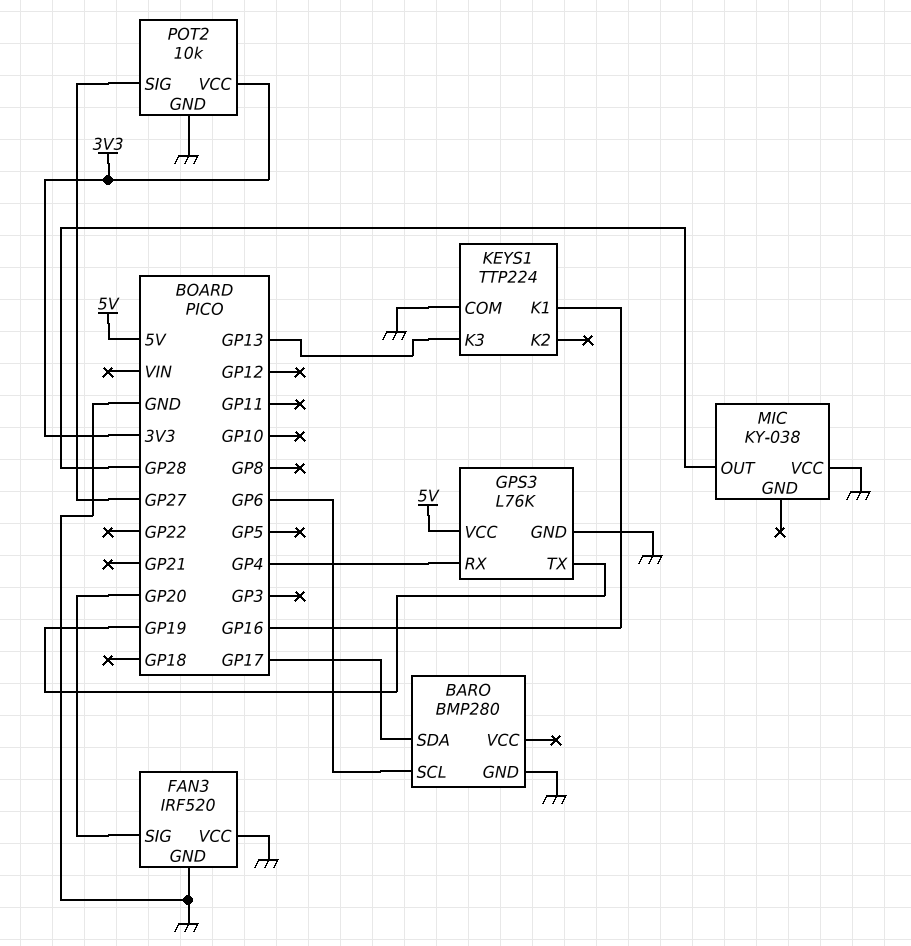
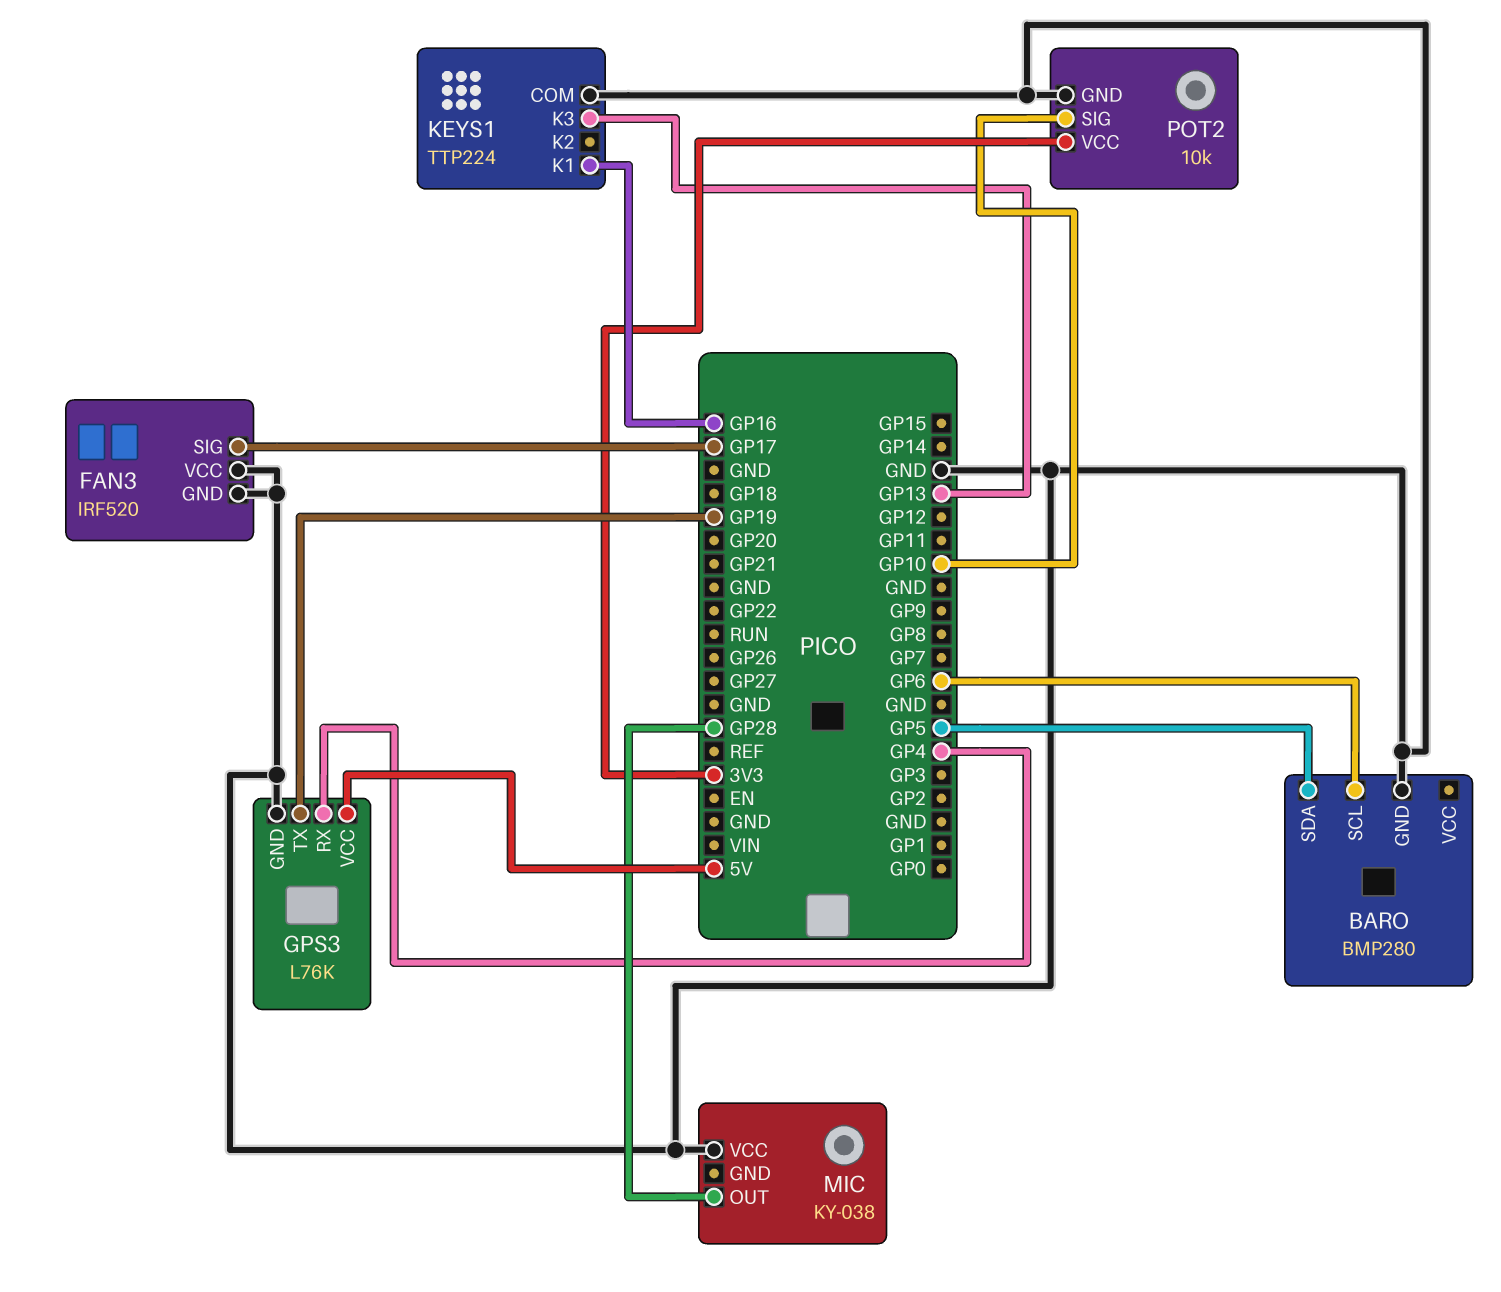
BARO pin SDA: GP17 -> GP5
FAN3 pin SIG: GP20 -> GP17
POT2 pin SIG: GP27 -> GP10

